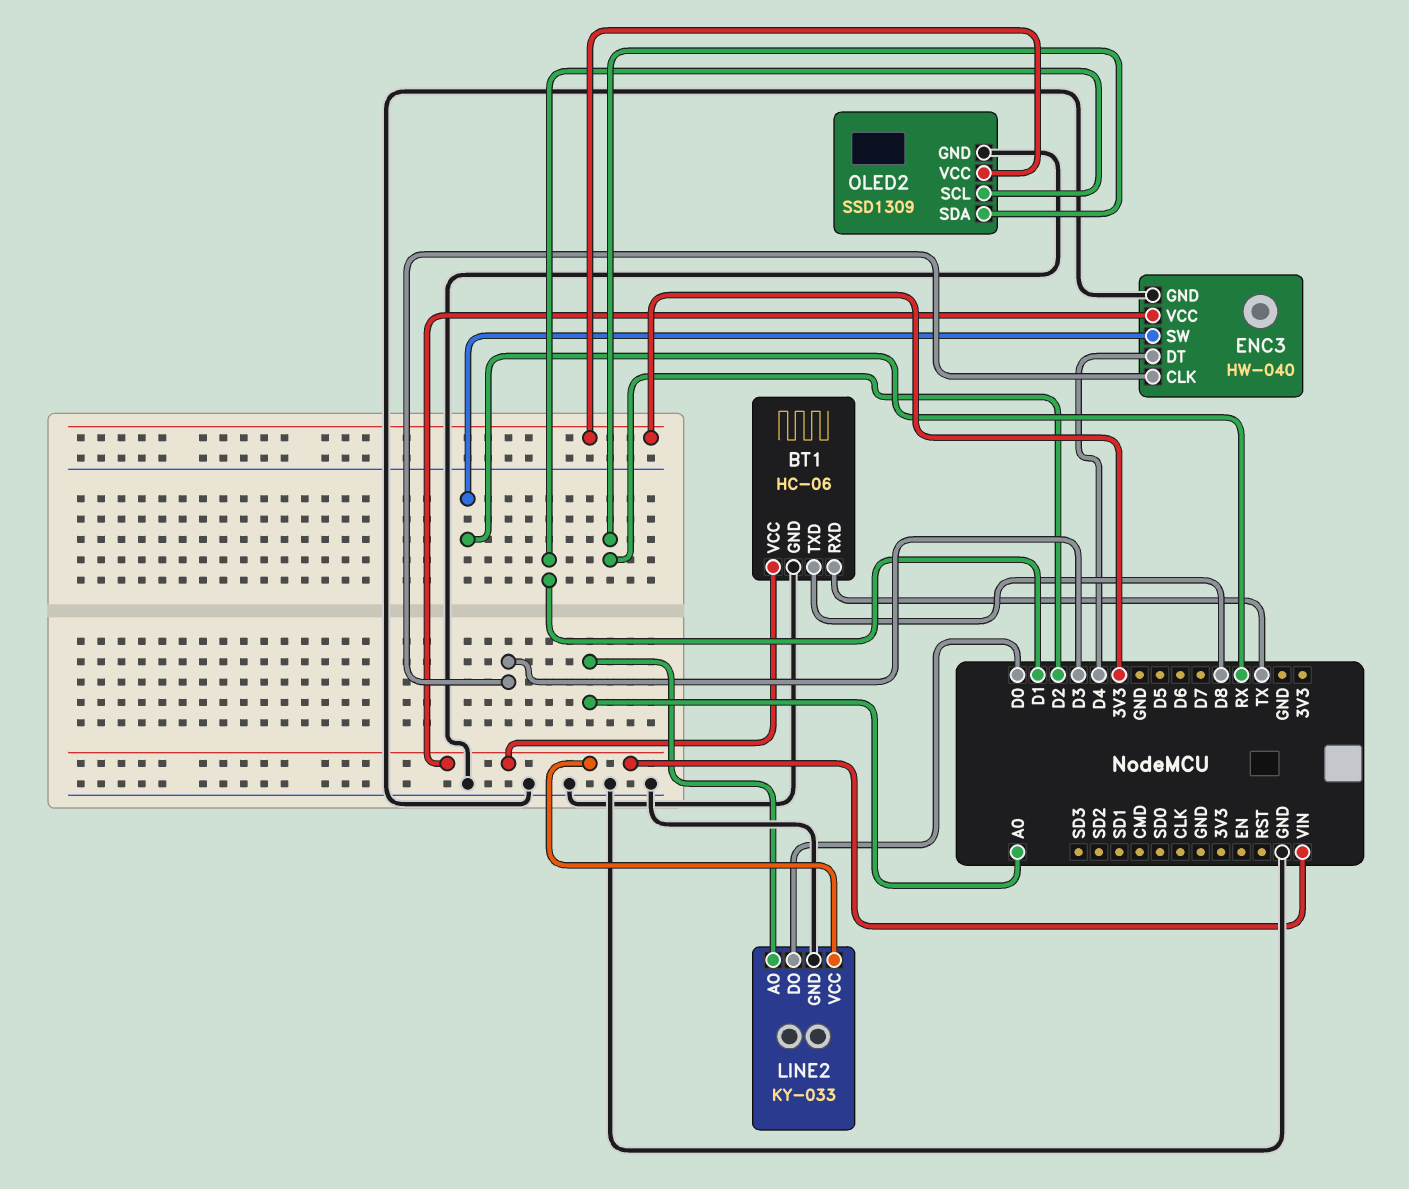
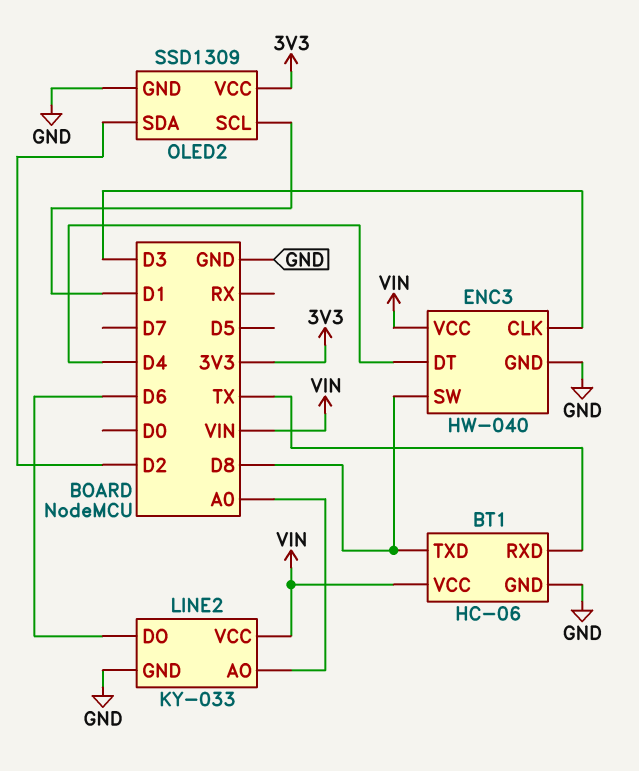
ENC3 pin SW: RX -> D8
LINE2 pin DO: D0 -> D6

